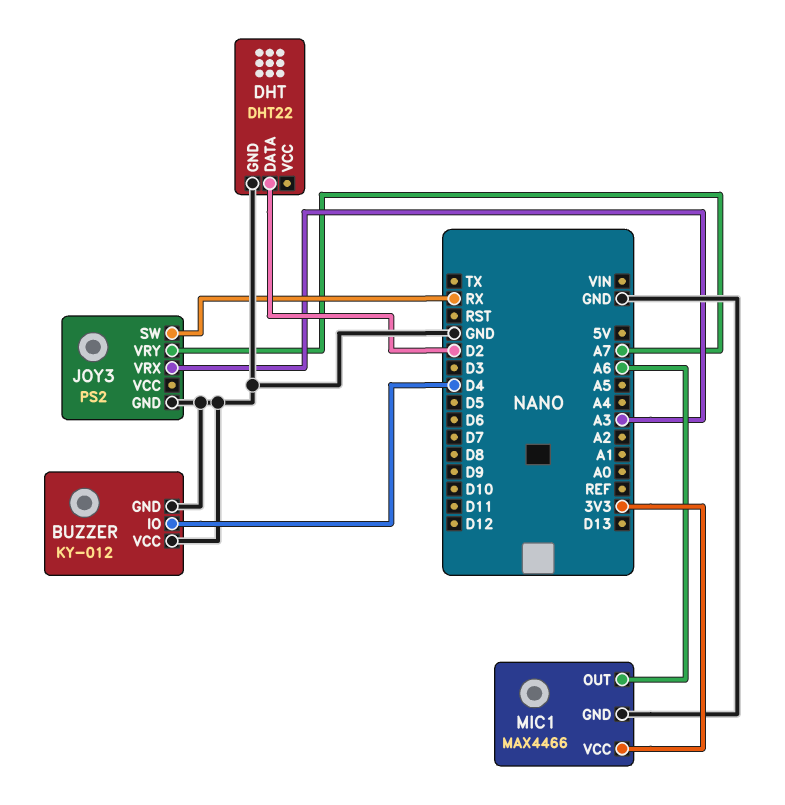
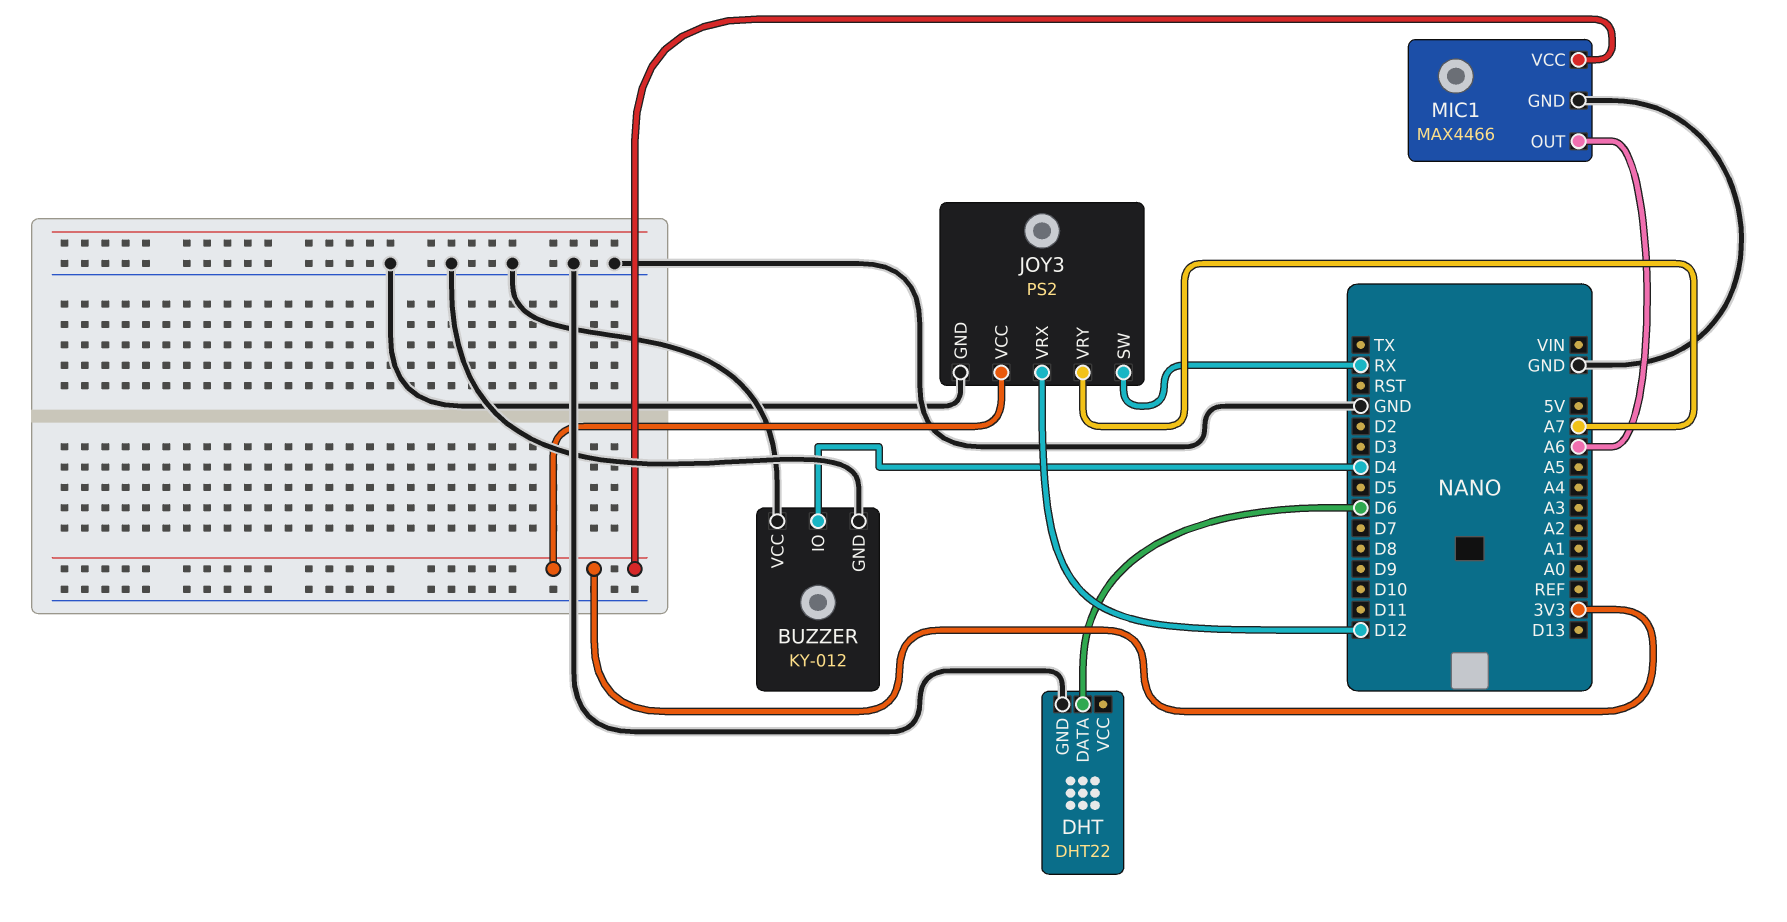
DHT pin DATA: D2 -> D6
JOY3 pin VCC: none -> 3V3
JOY3 pin VRX: A3 -> D12

